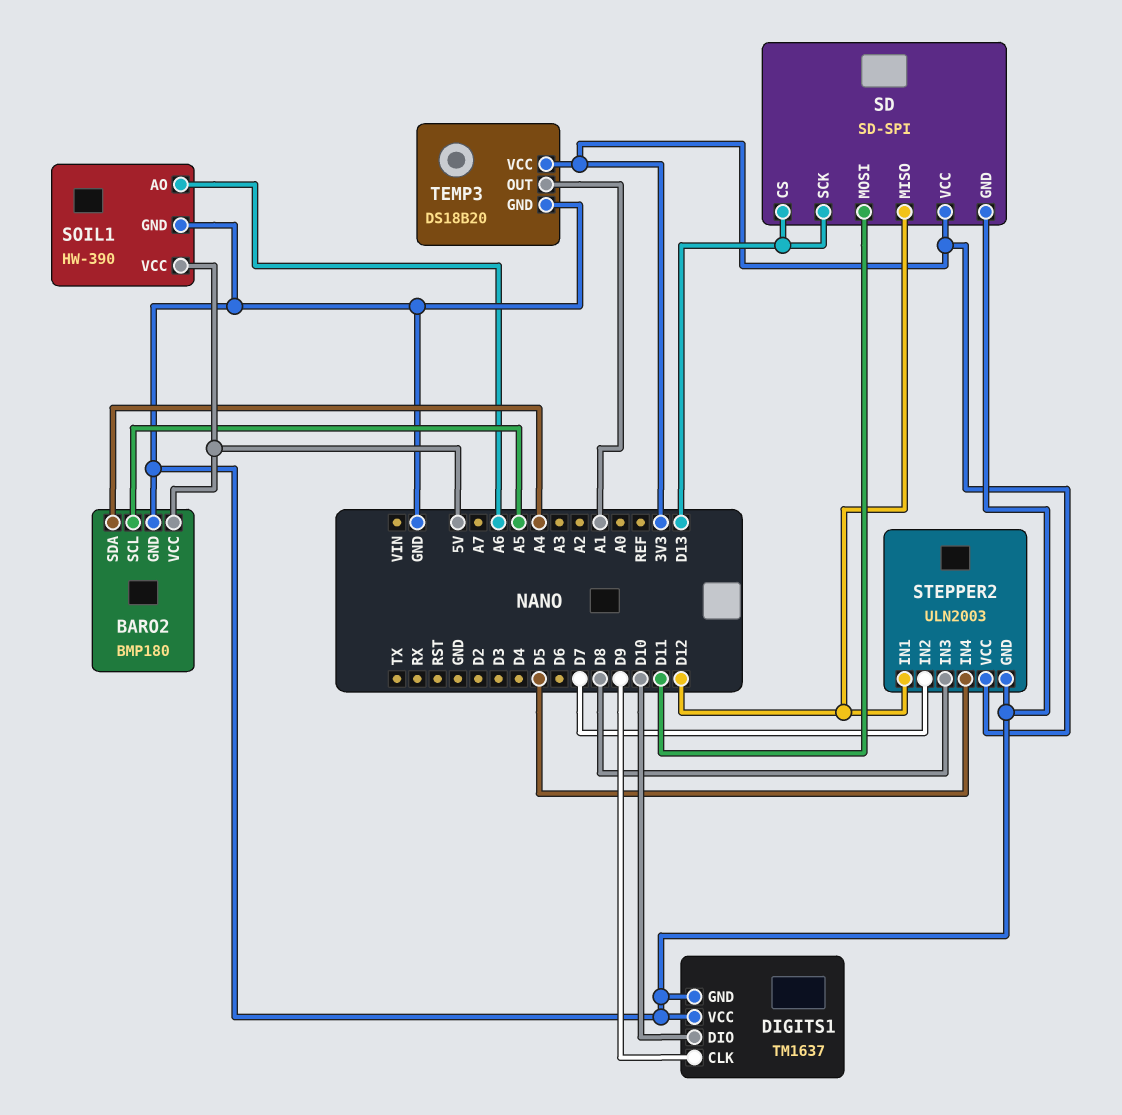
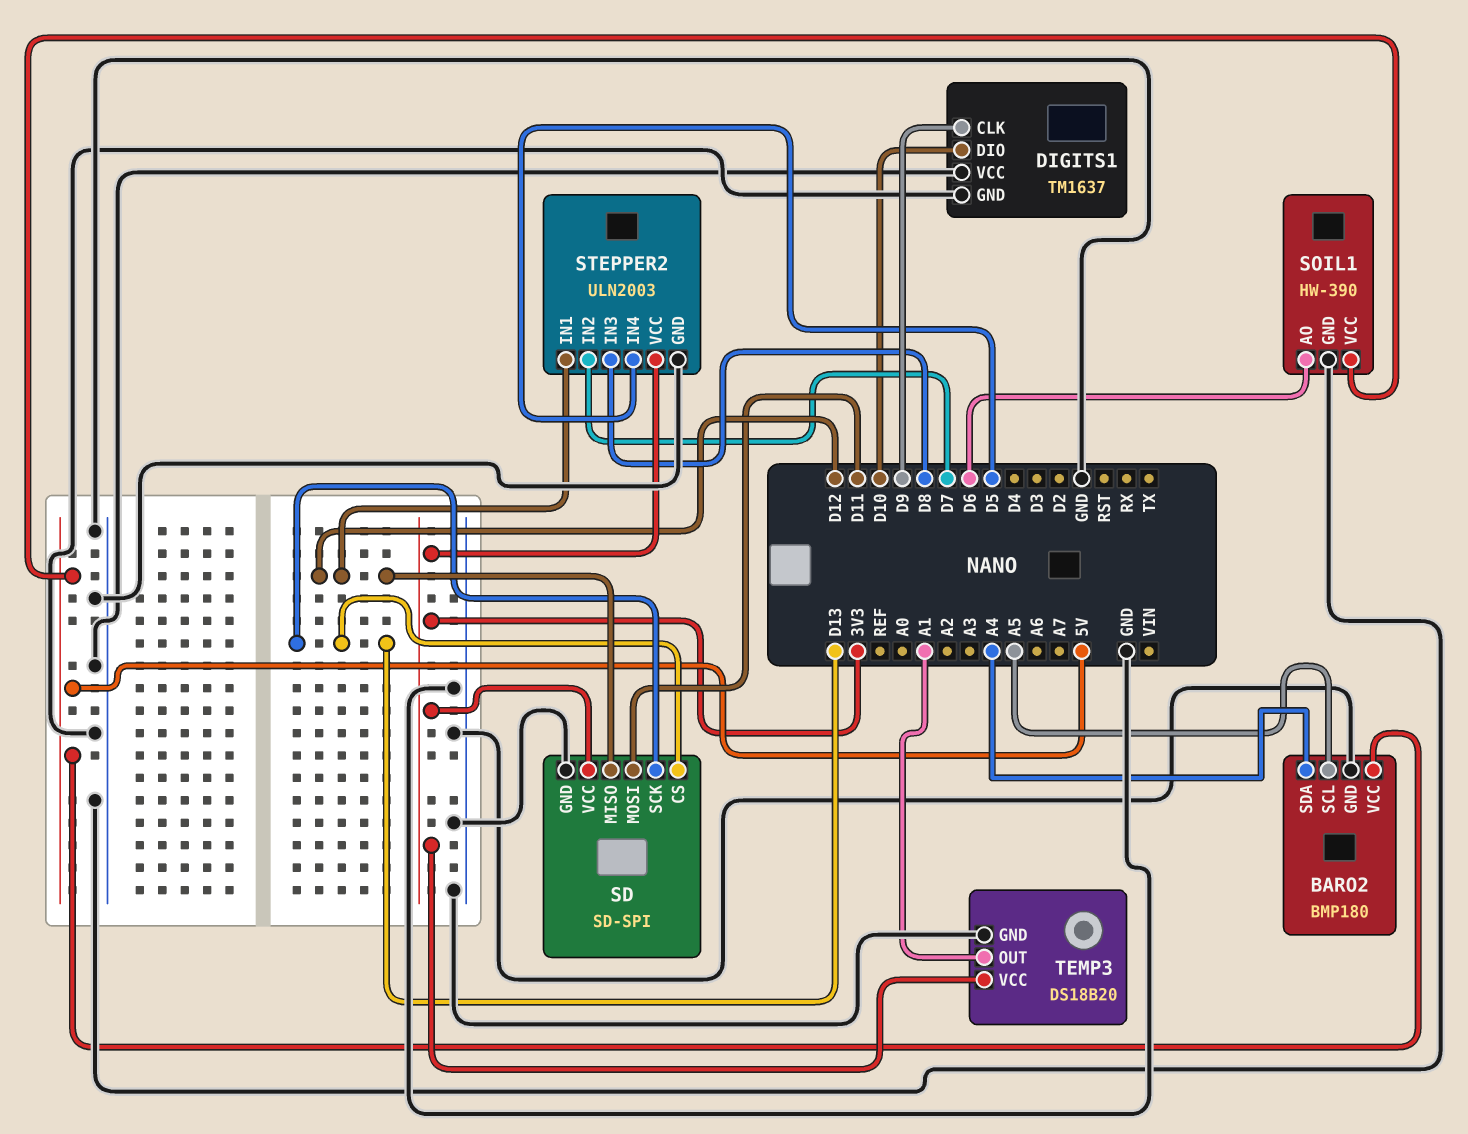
SOIL1 pin AO: A6 -> D6

